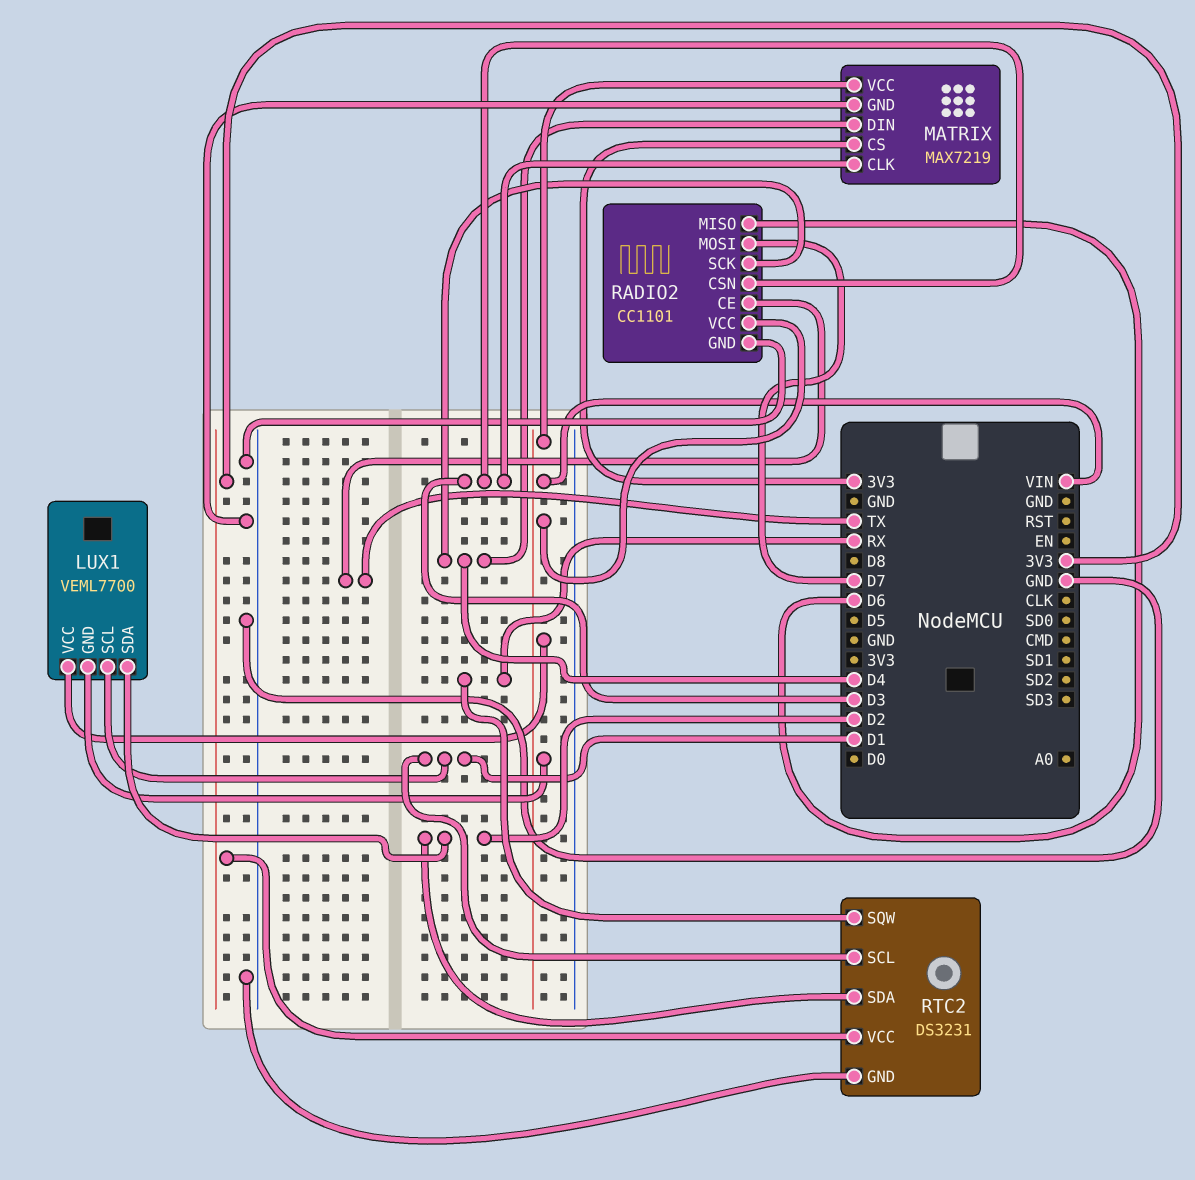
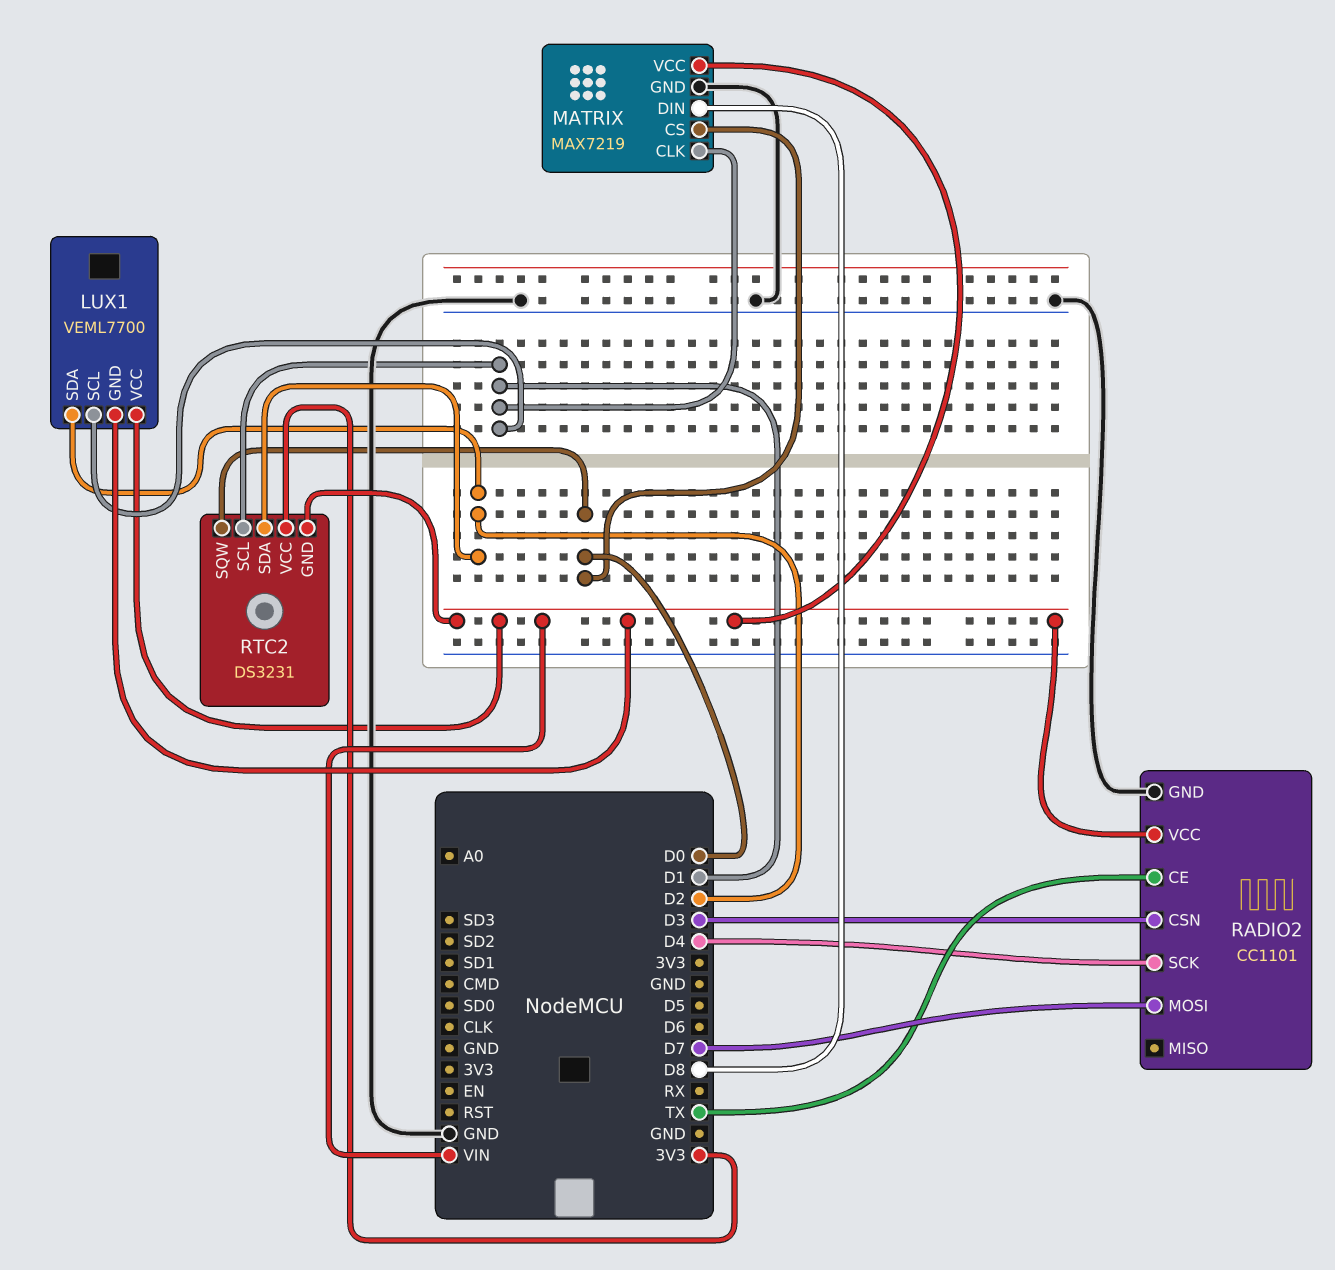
MATRIX pin CLK: D3 -> D1
MATRIX pin CS: 3V3 -> D0
MATRIX pin DIN: D4 -> D8
RADIO2 pin MISO: D6 -> none
RTC2 pin GND: GND -> VIN
RTC2 pin SQW: RX -> D0

